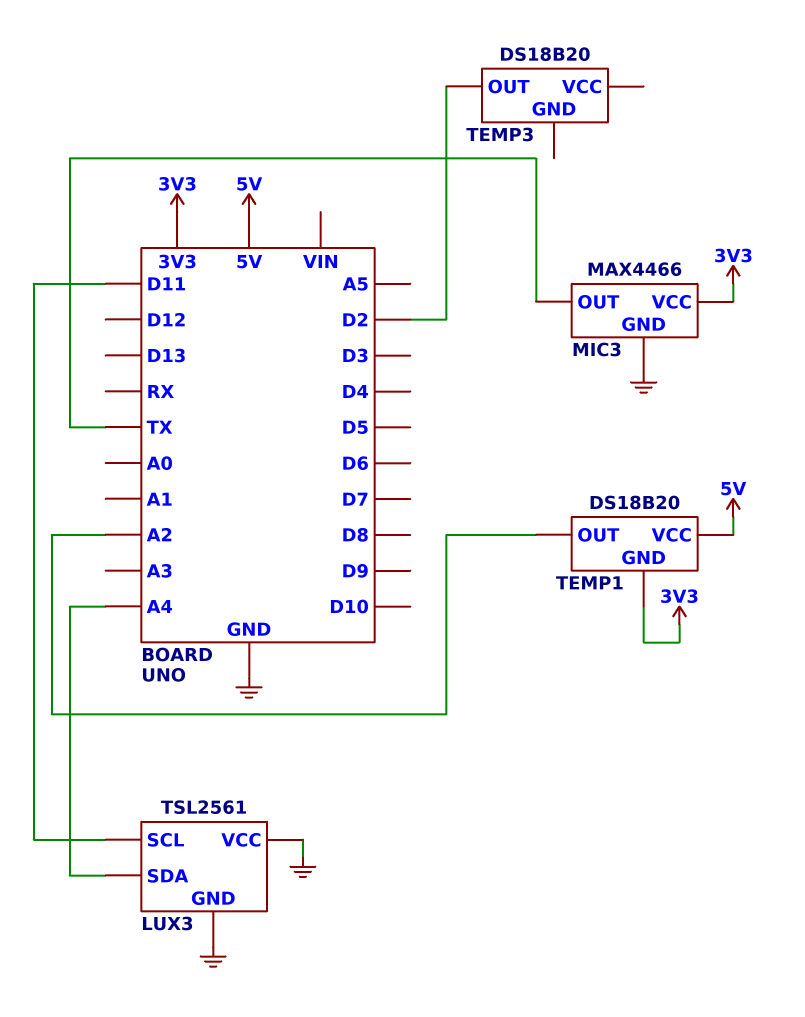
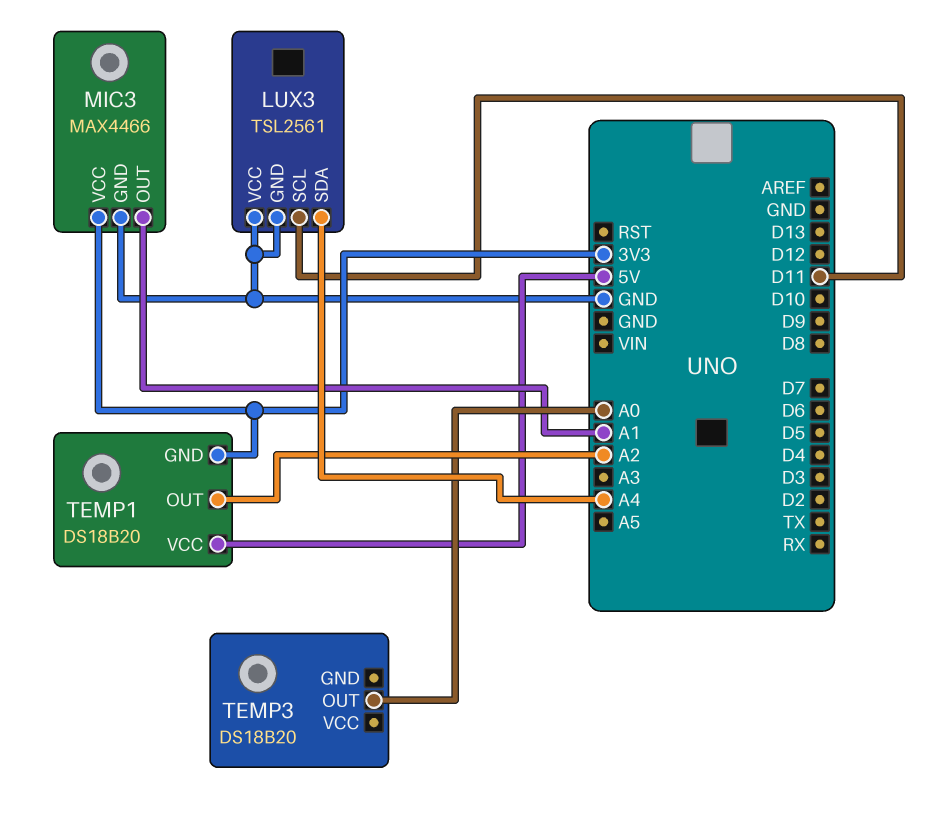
MIC3 pin OUT: TX -> A1
TEMP3 pin OUT: D2 -> A0

